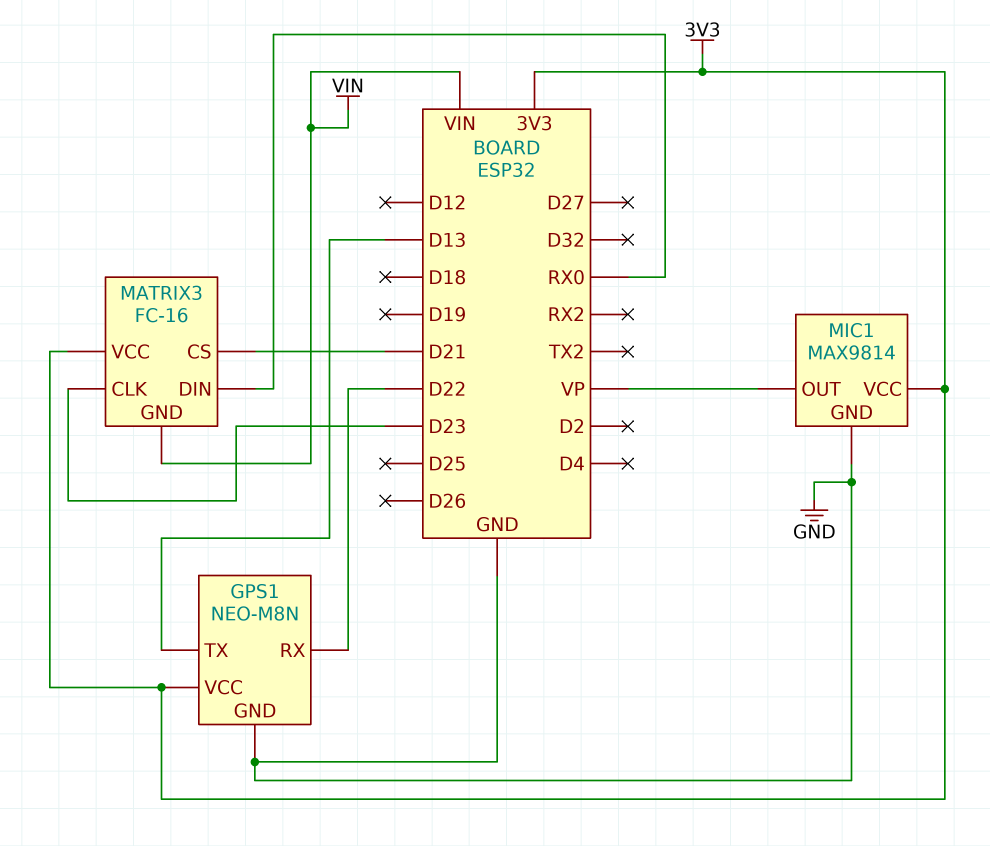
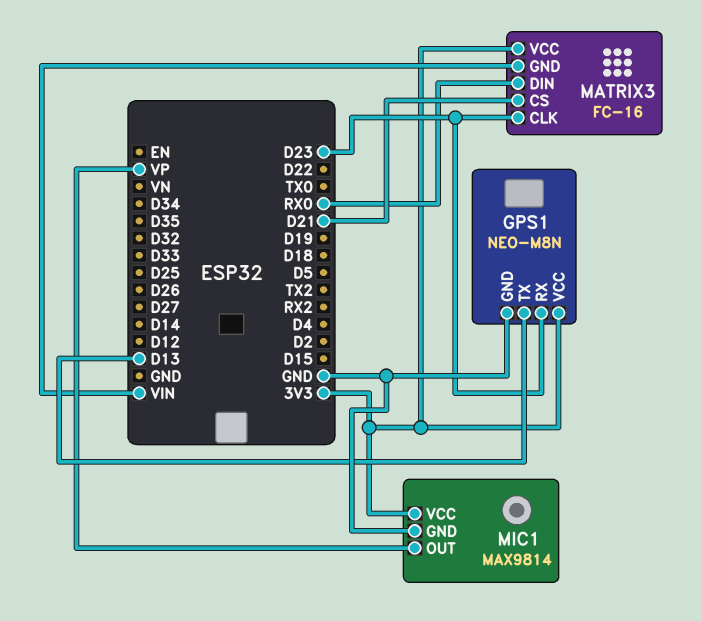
GPS1 pin RX: D22 -> D23

